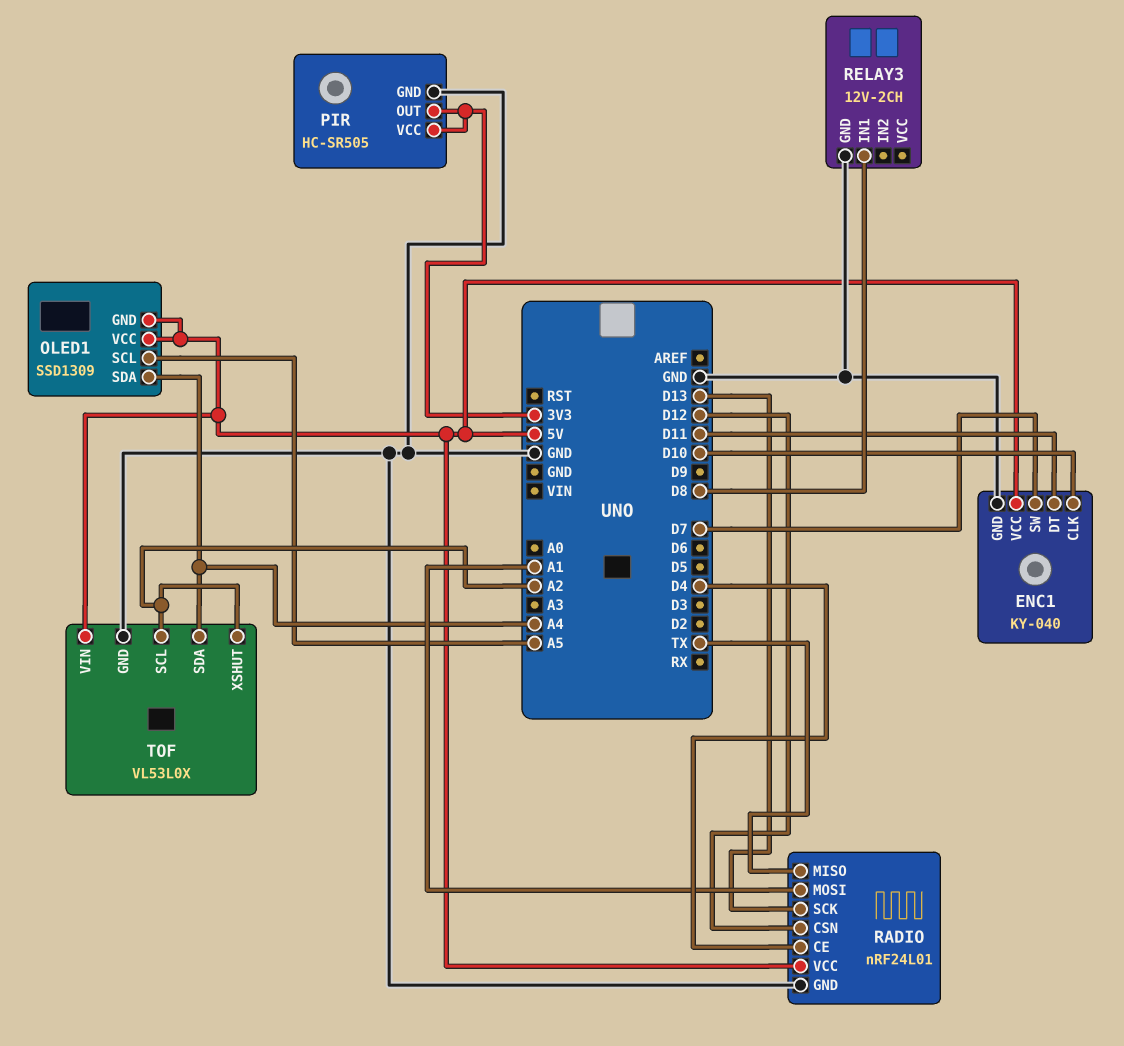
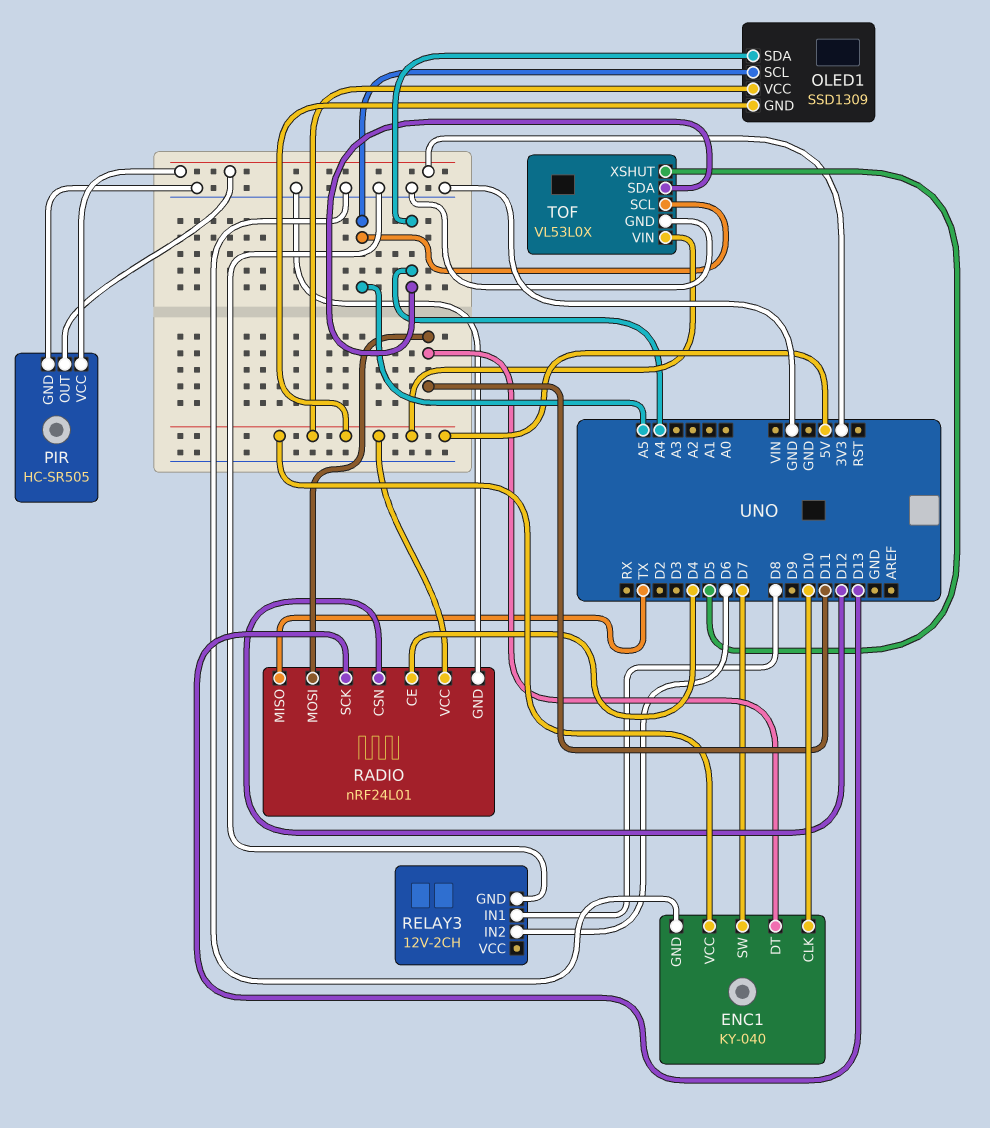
RADIO pin MOSI: A1 -> D11
RELAY3 pin IN2: none -> D6
TOF pin SCL: A2 -> A5
TOF pin XSHUT: A2 -> D5

